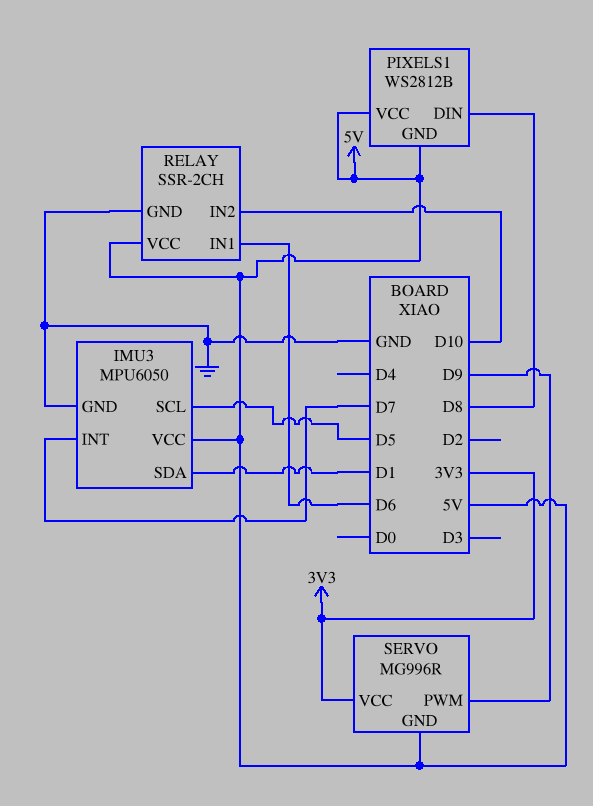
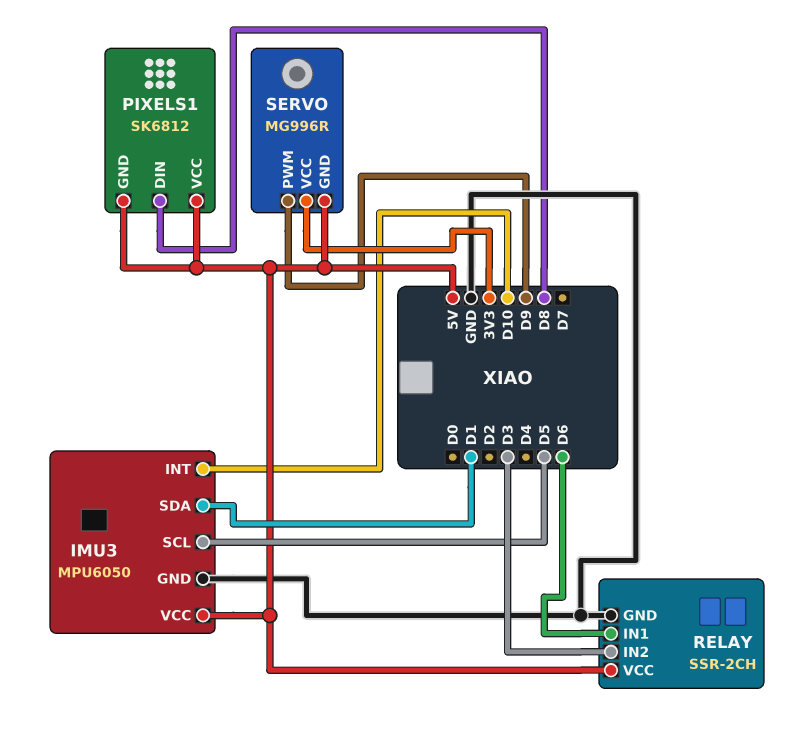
IMU3 pin INT: D7 -> D10
PIXELS1: WS2812B -> SK6812
RELAY pin IN2: D10 -> D3

